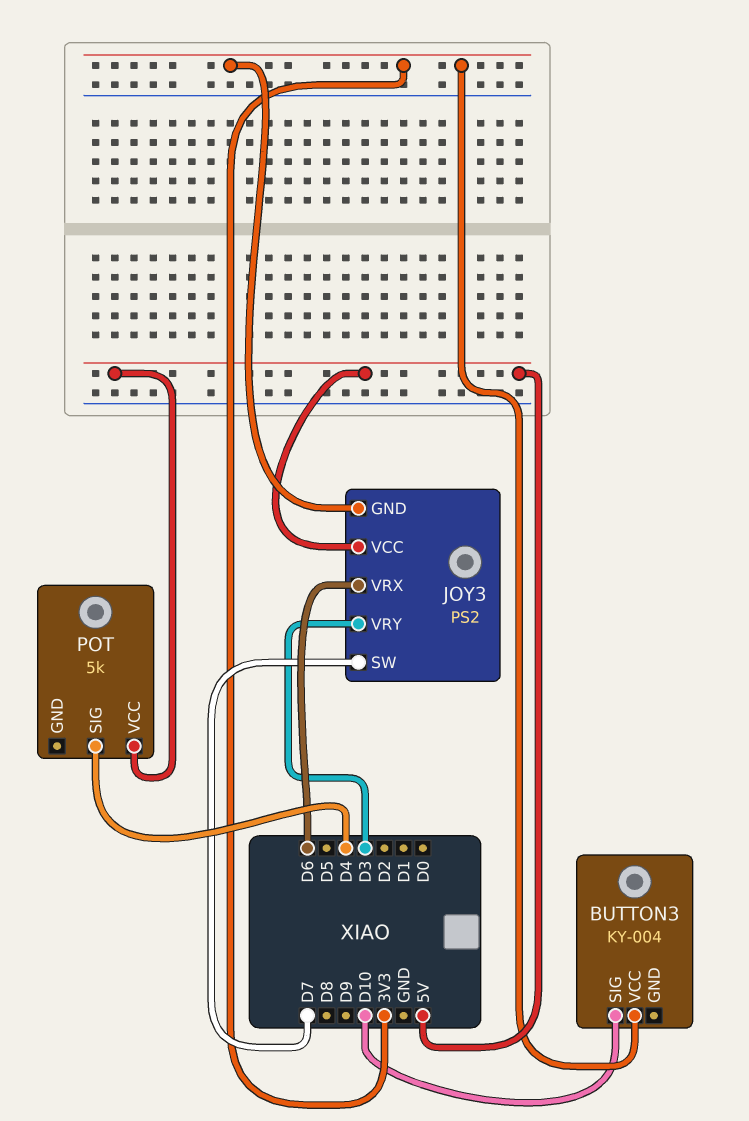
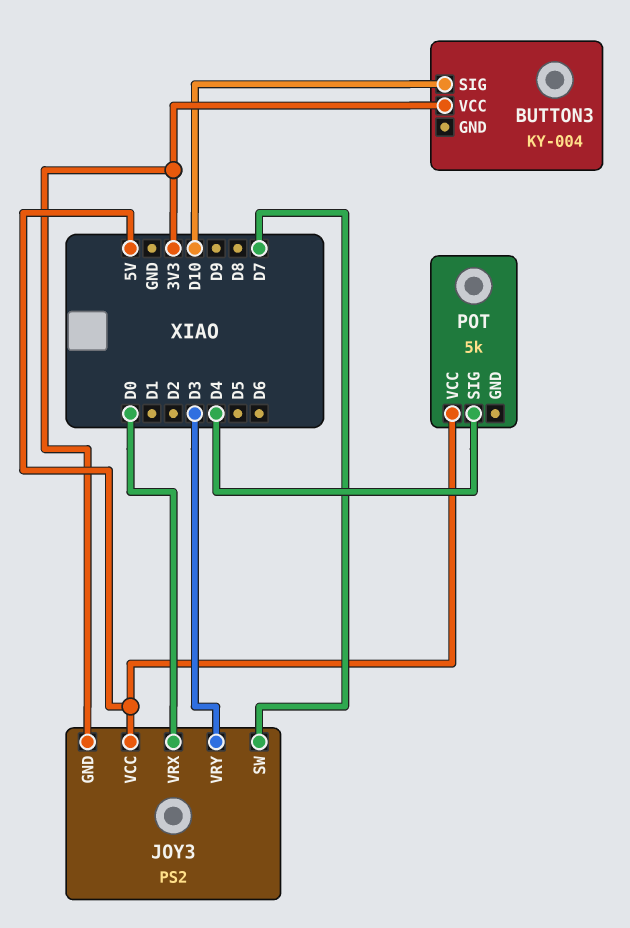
JOY3 pin VRX: D6 -> D0

